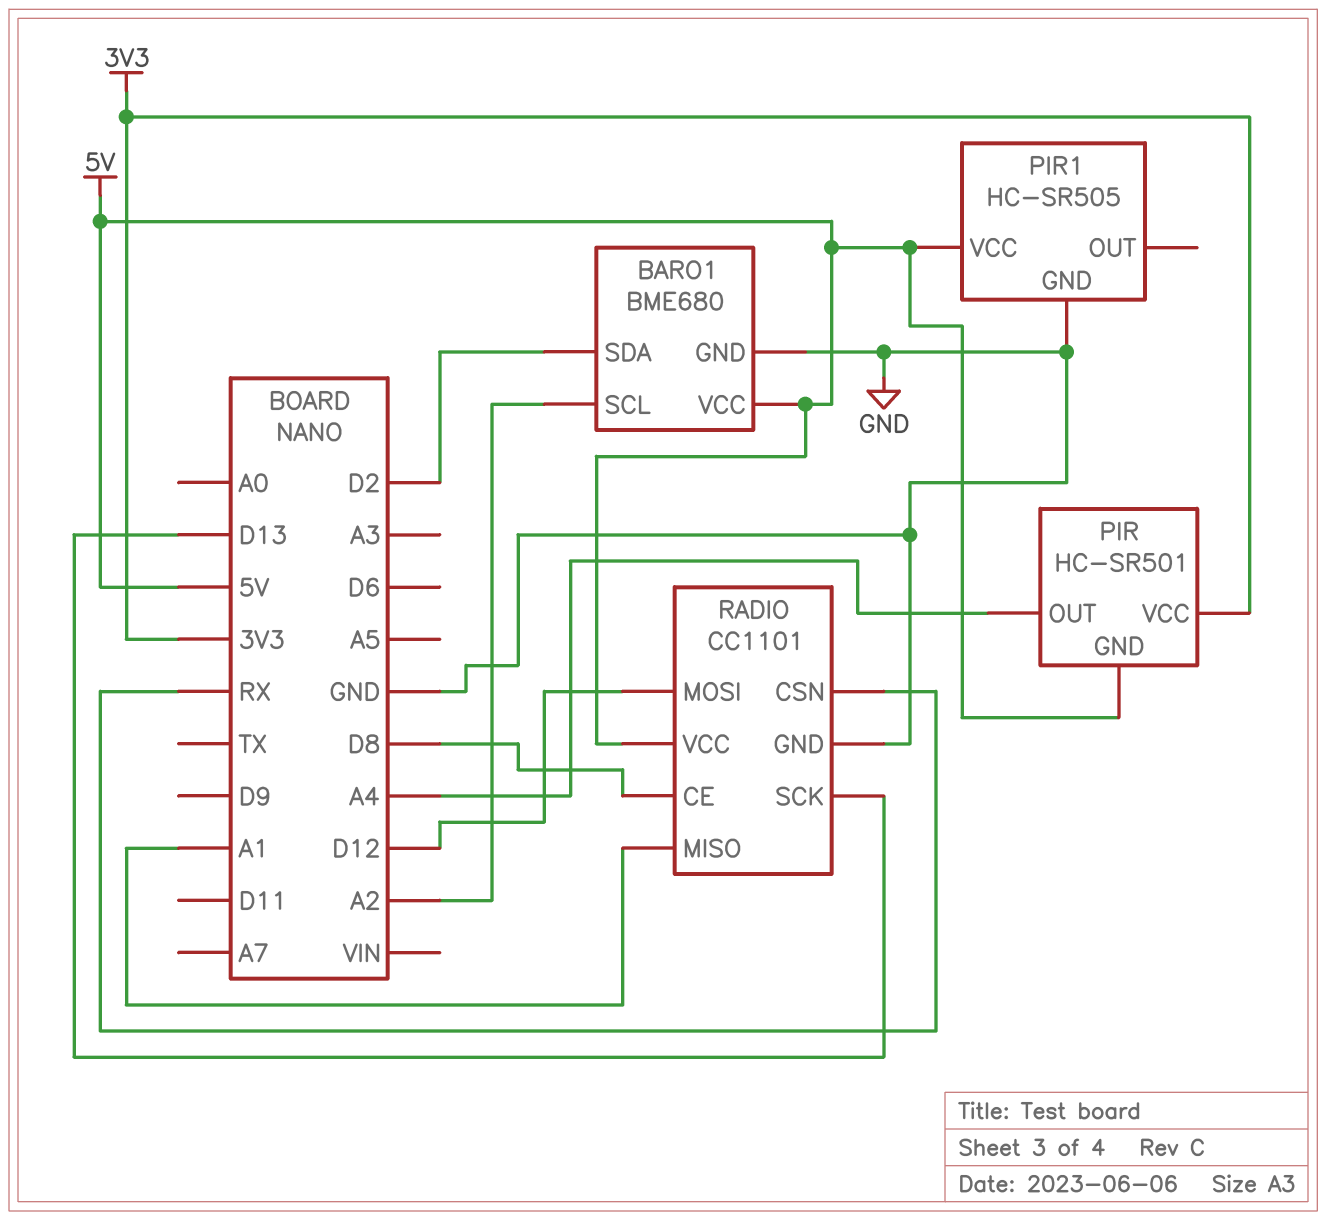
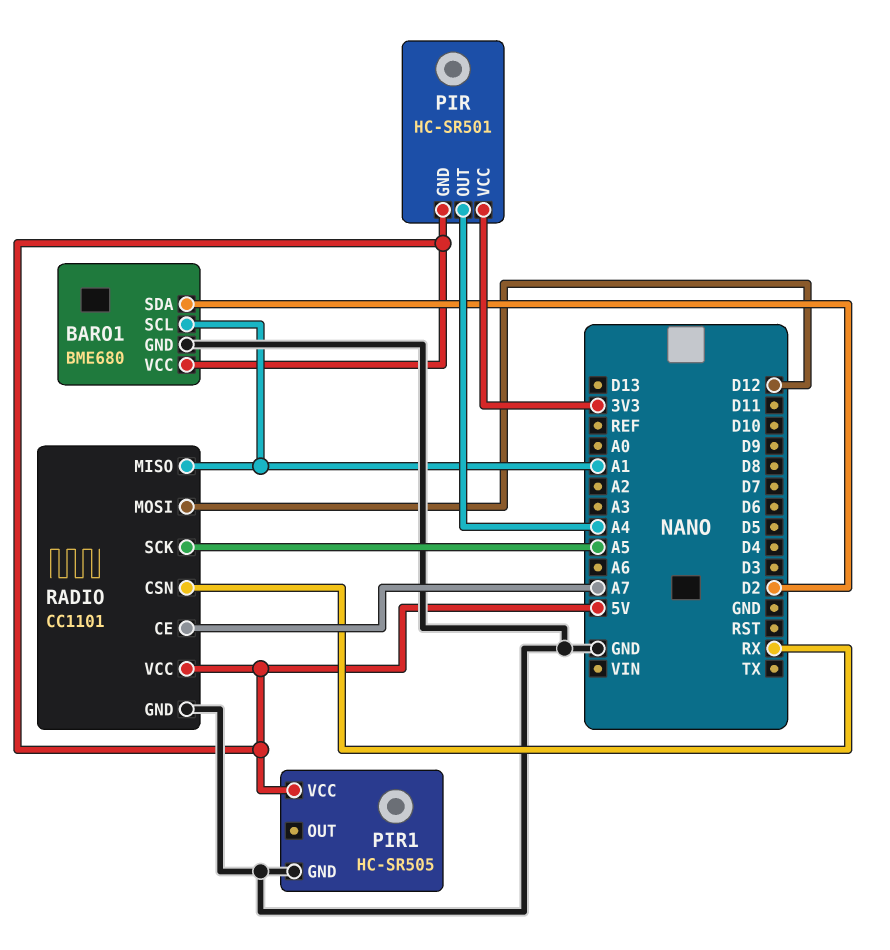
BARO1 pin SCL: A2 -> A1
RADIO pin CE: D8 -> A7
RADIO pin SCK: D13 -> A5

